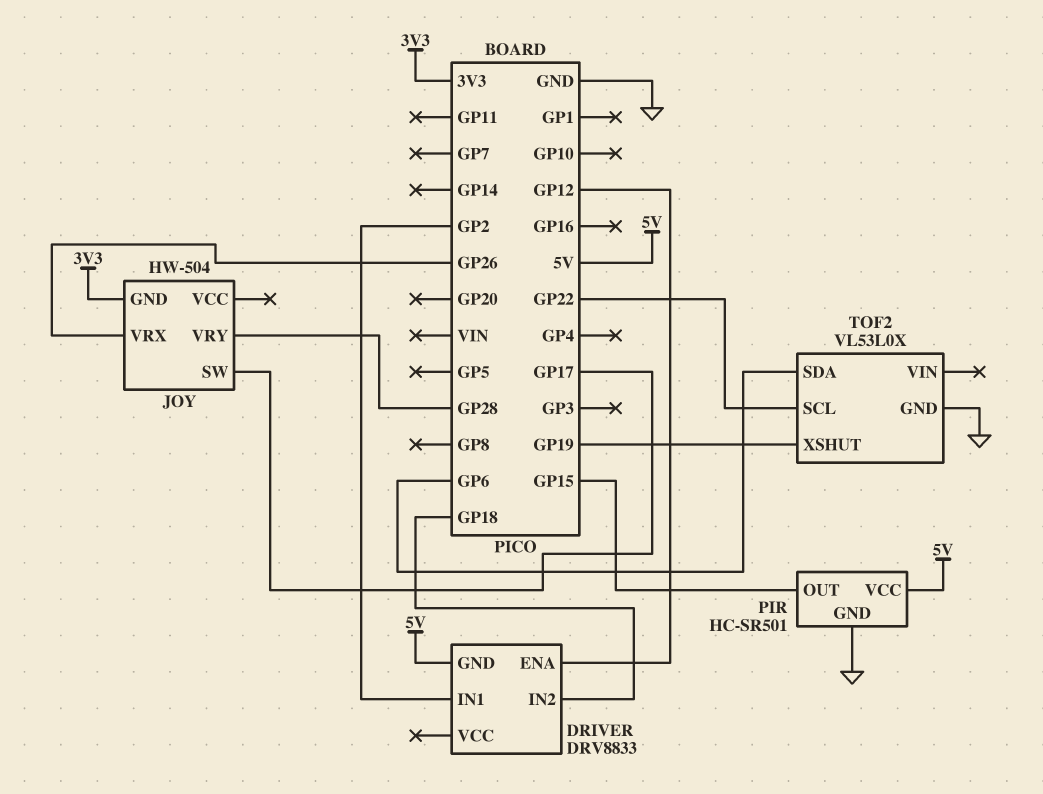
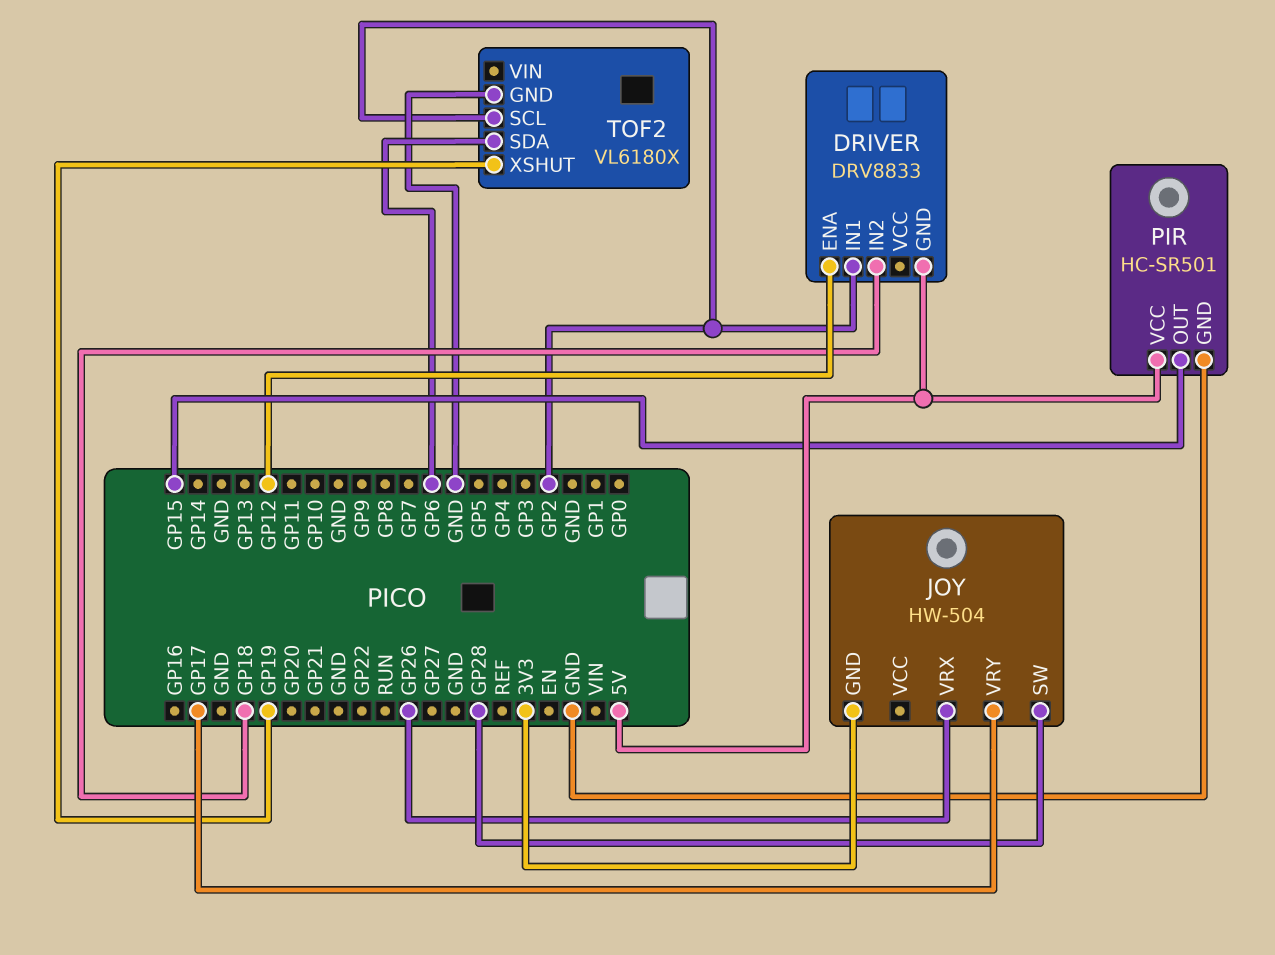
JOY pin SW: GP17 -> GP28
JOY pin VRY: GP28 -> GP17
TOF2: VL53L0X -> VL6180X
TOF2 pin SCL: GP22 -> GP2

